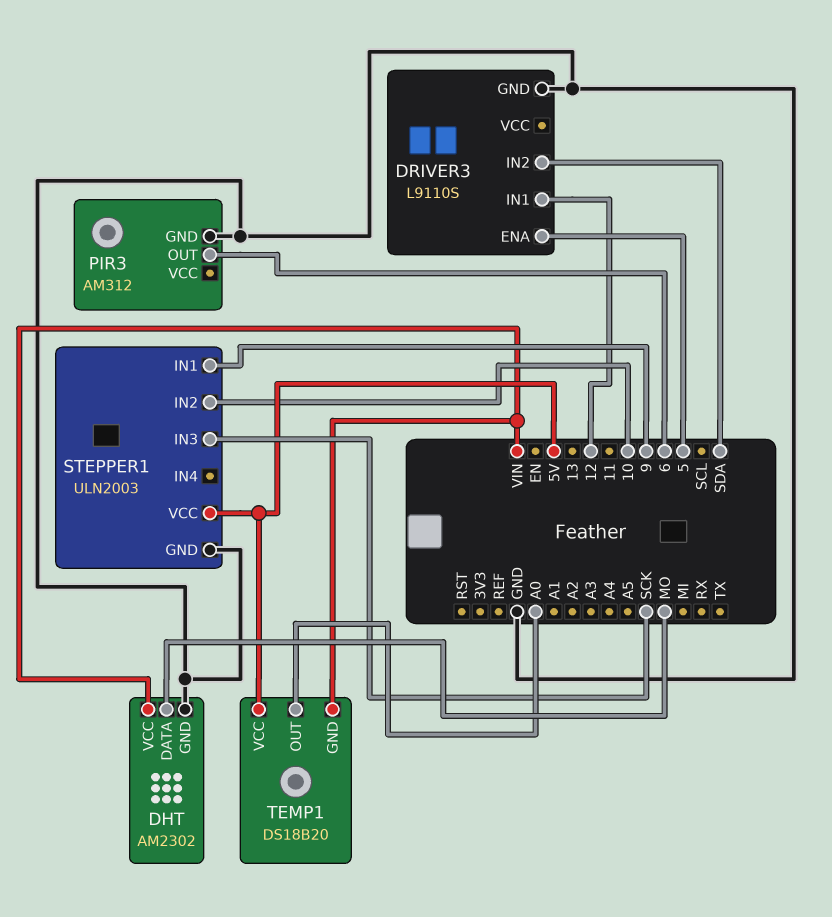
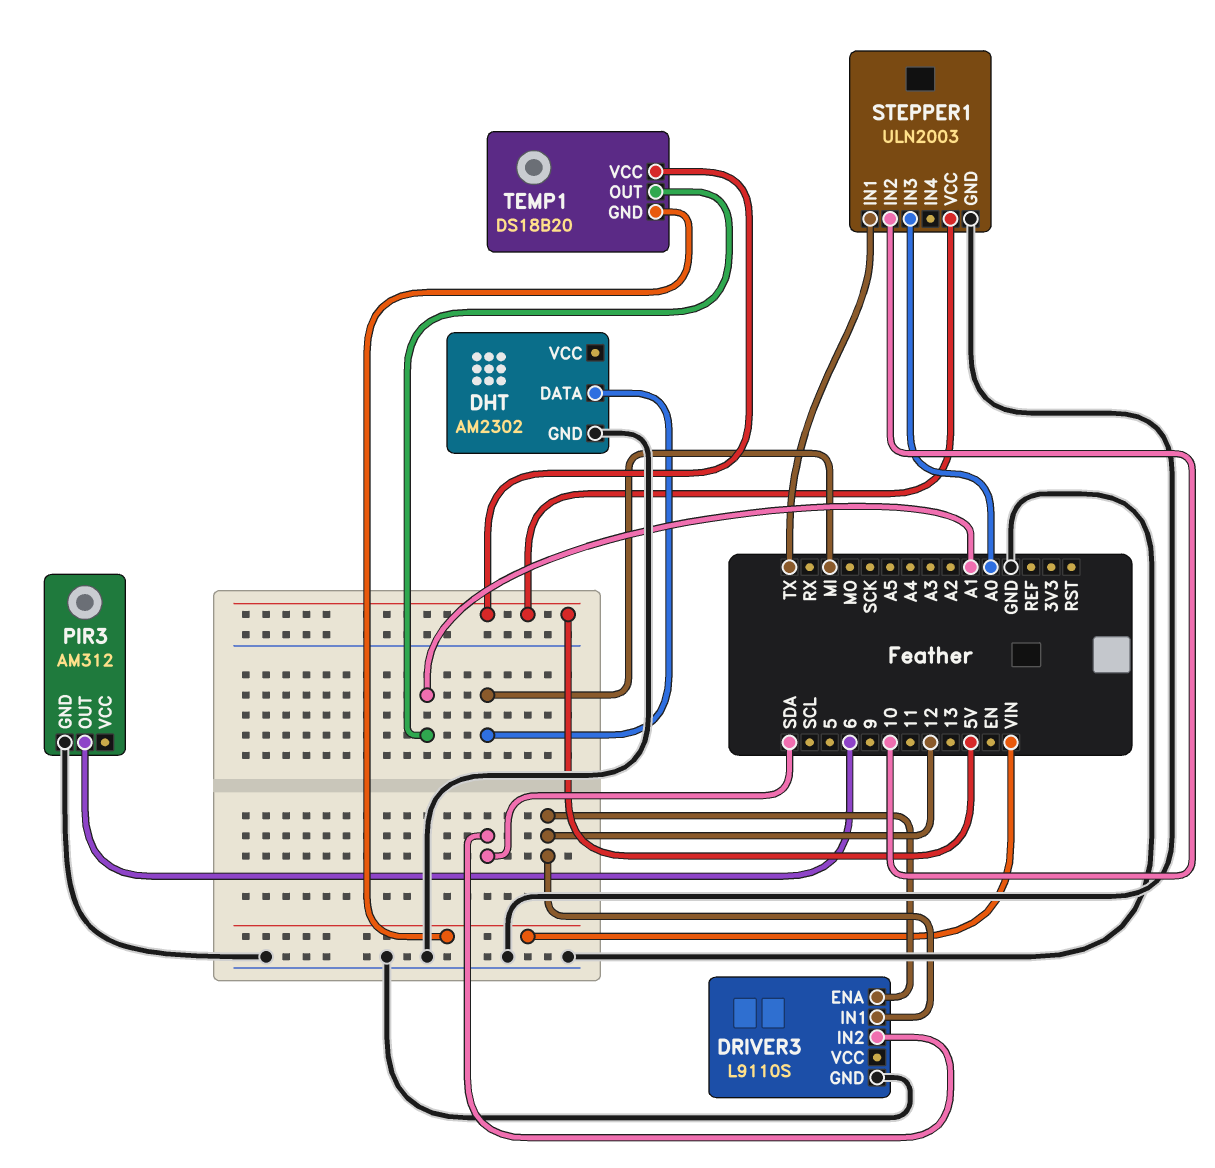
DHT pin DATA: MO -> MI
DHT pin VCC: VIN -> none
DRIVER3 pin ENA: 5 -> 12
STEPPER1 pin IN1: 9 -> TX
STEPPER1 pin IN3: SCK -> A0
TEMP1 pin OUT: A0 -> A1

